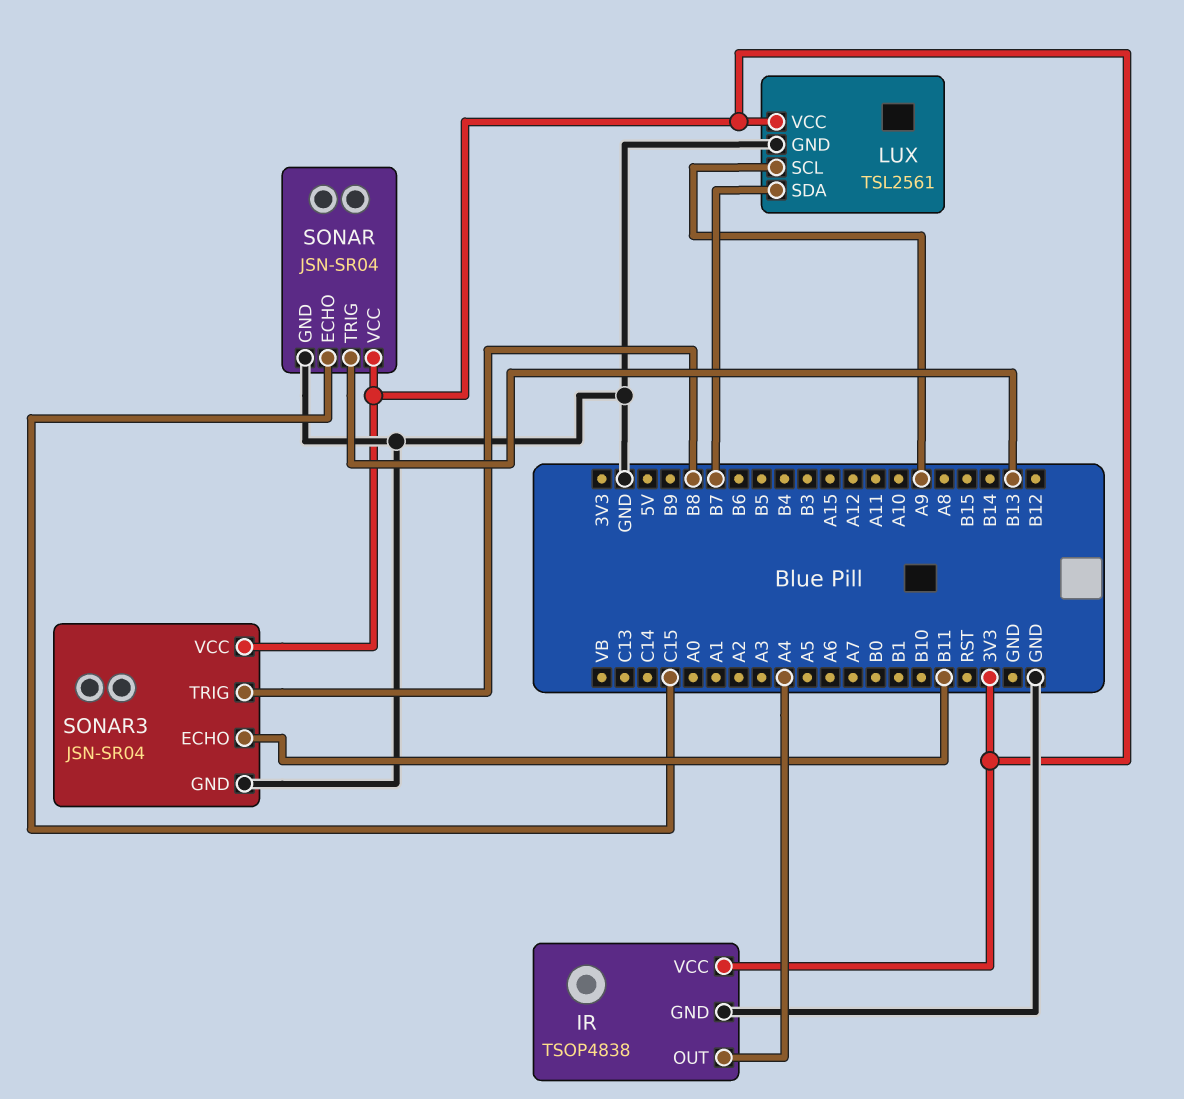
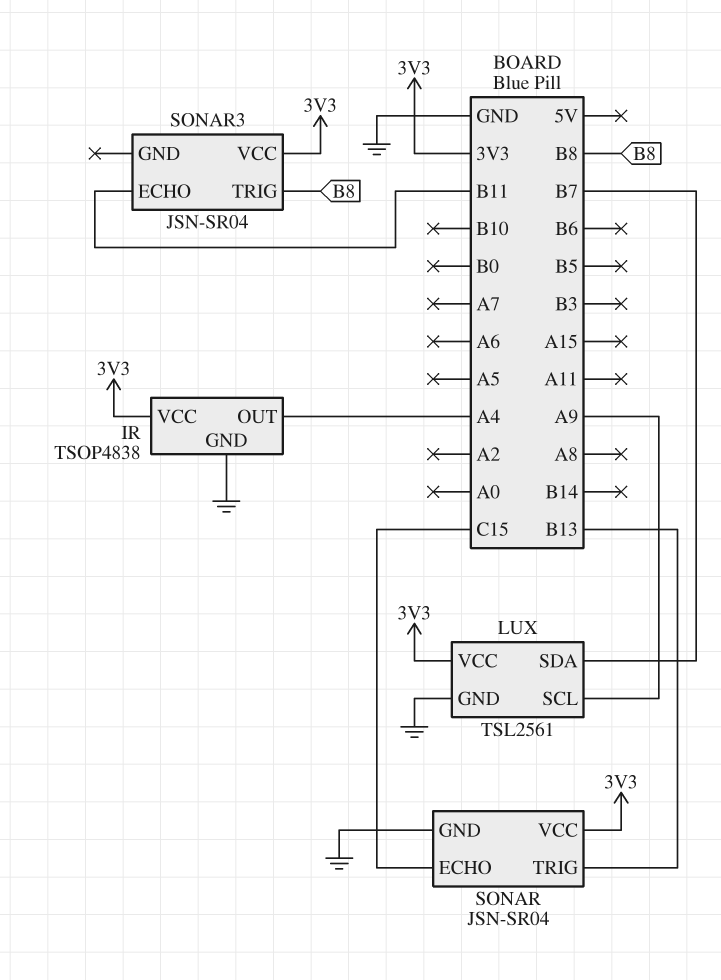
SONAR3 pin GND: GND -> none

